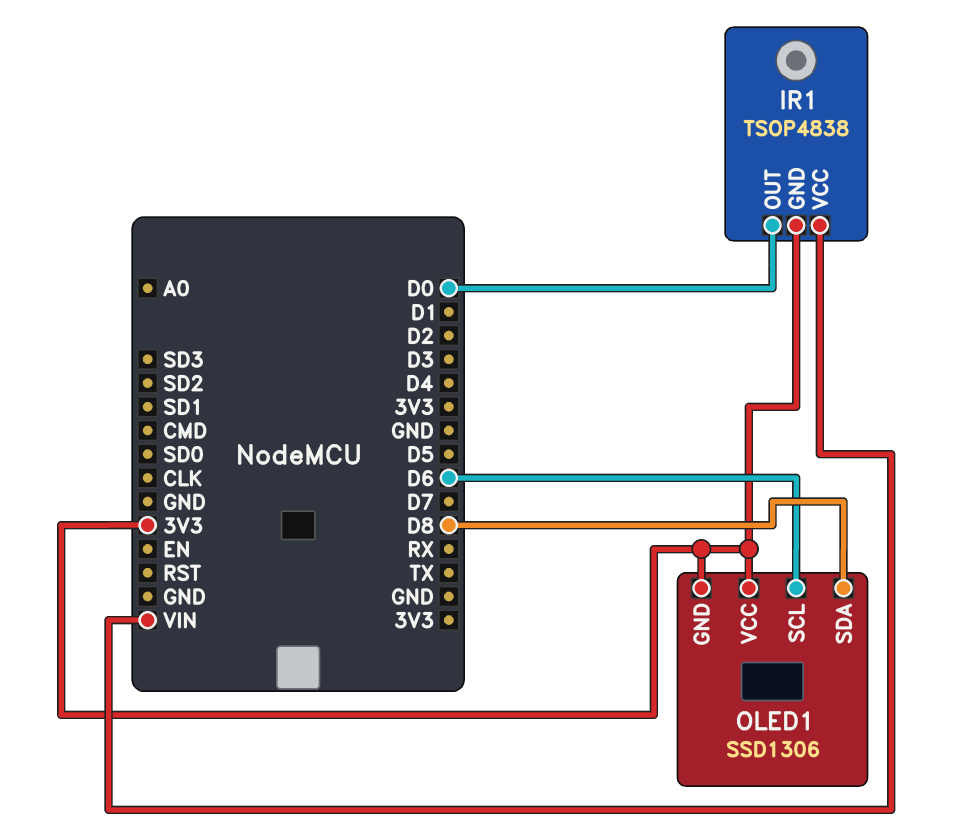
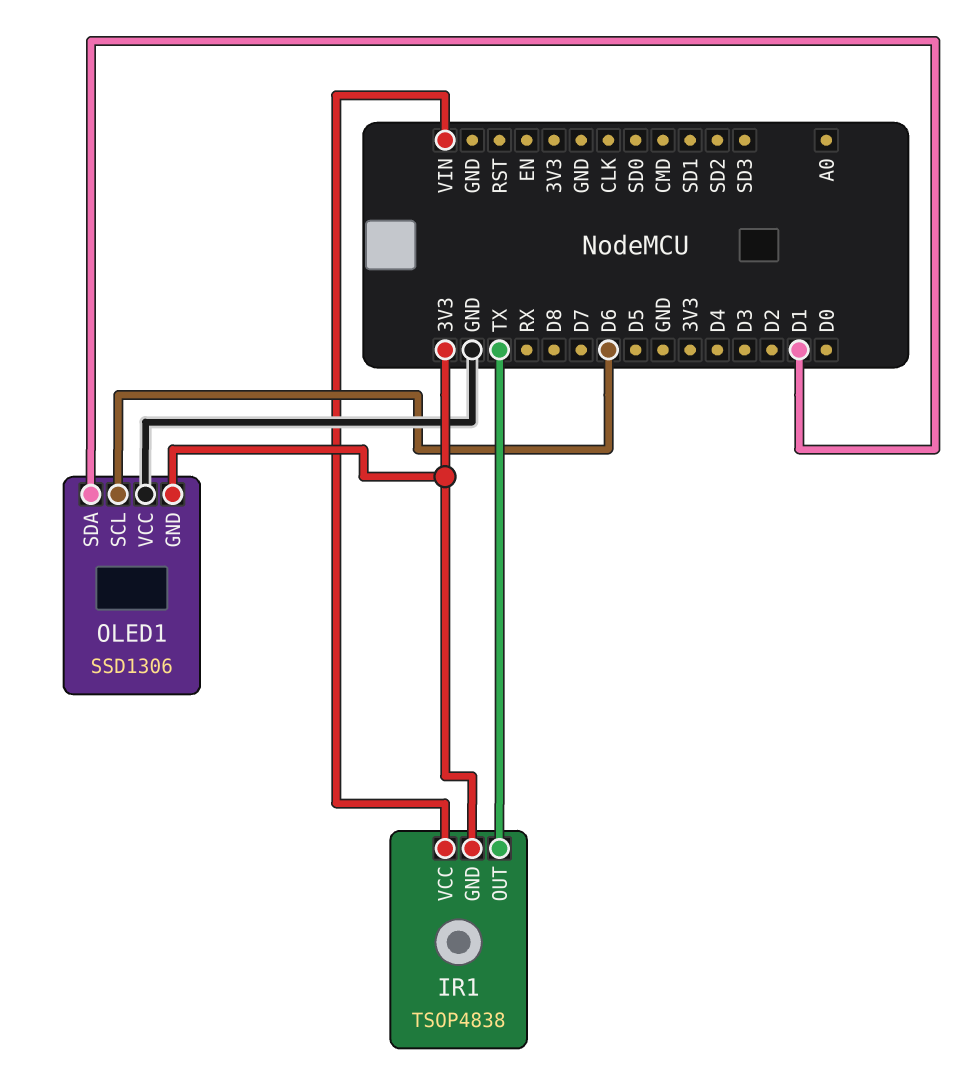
IR1 pin OUT: D0 -> TX
OLED1 pin SDA: D8 -> D1
OLED1 pin VCC: 3V3 -> GND

